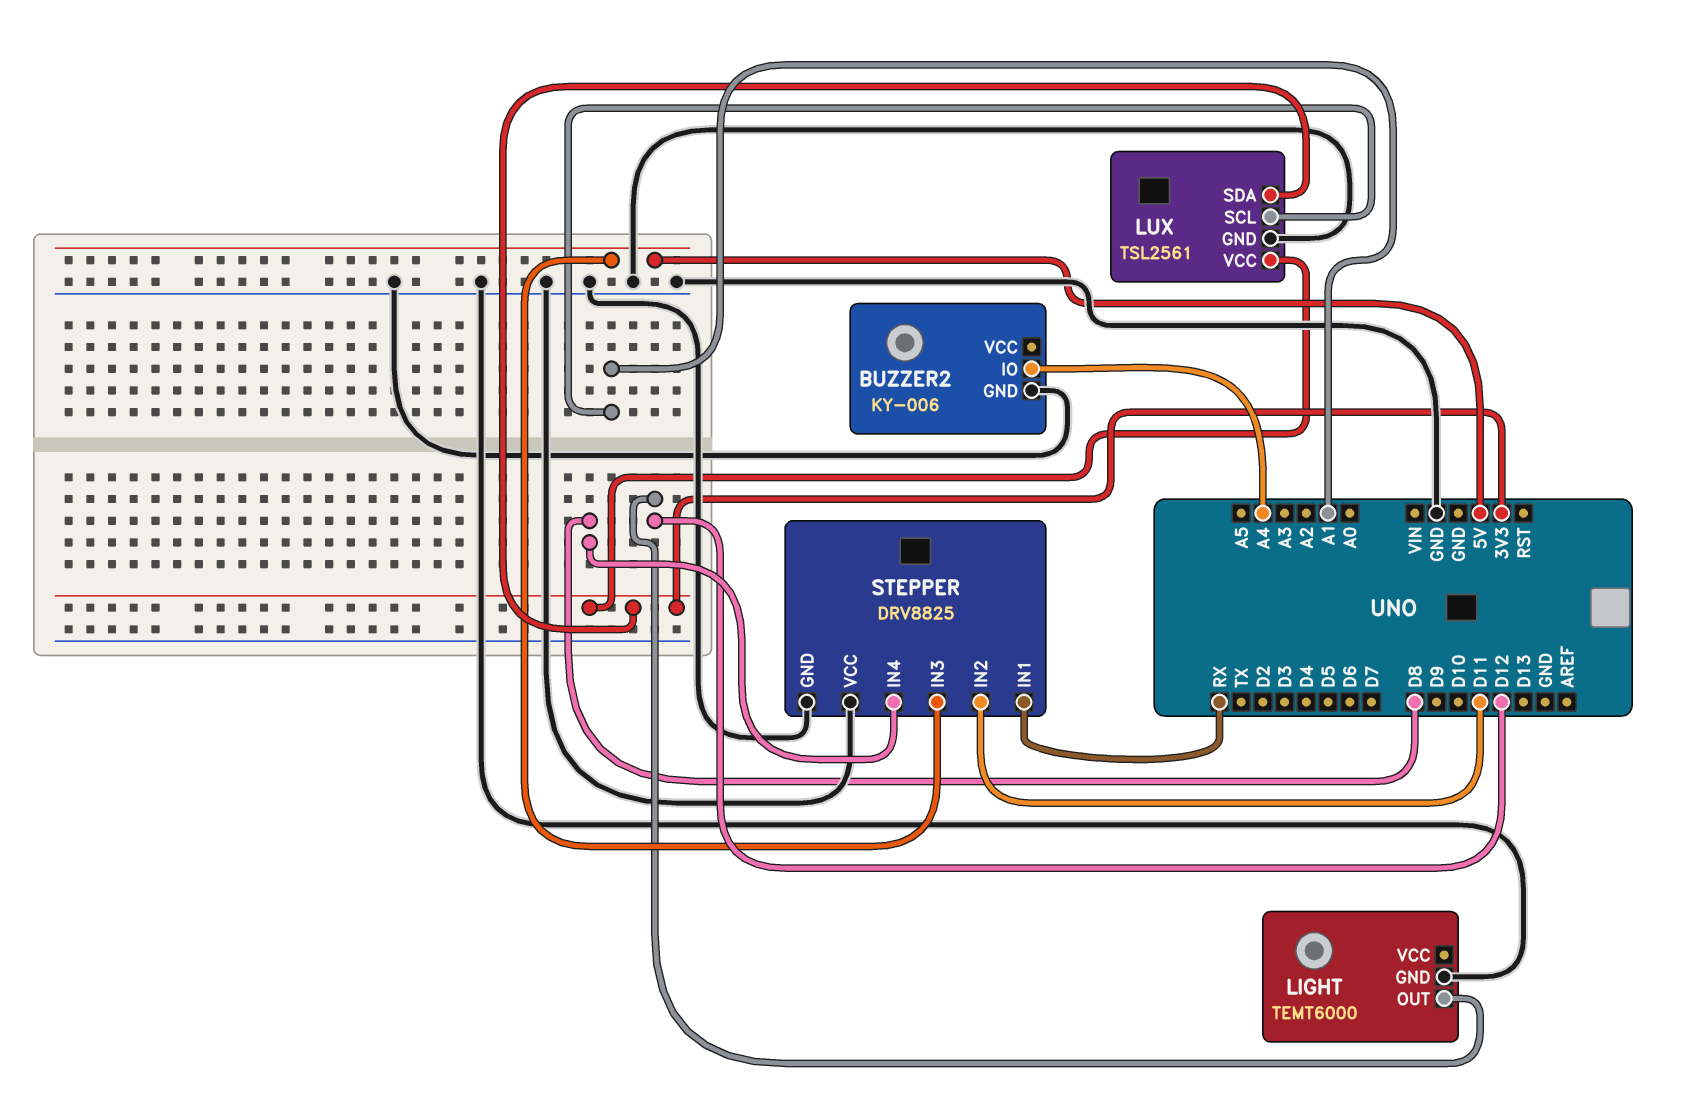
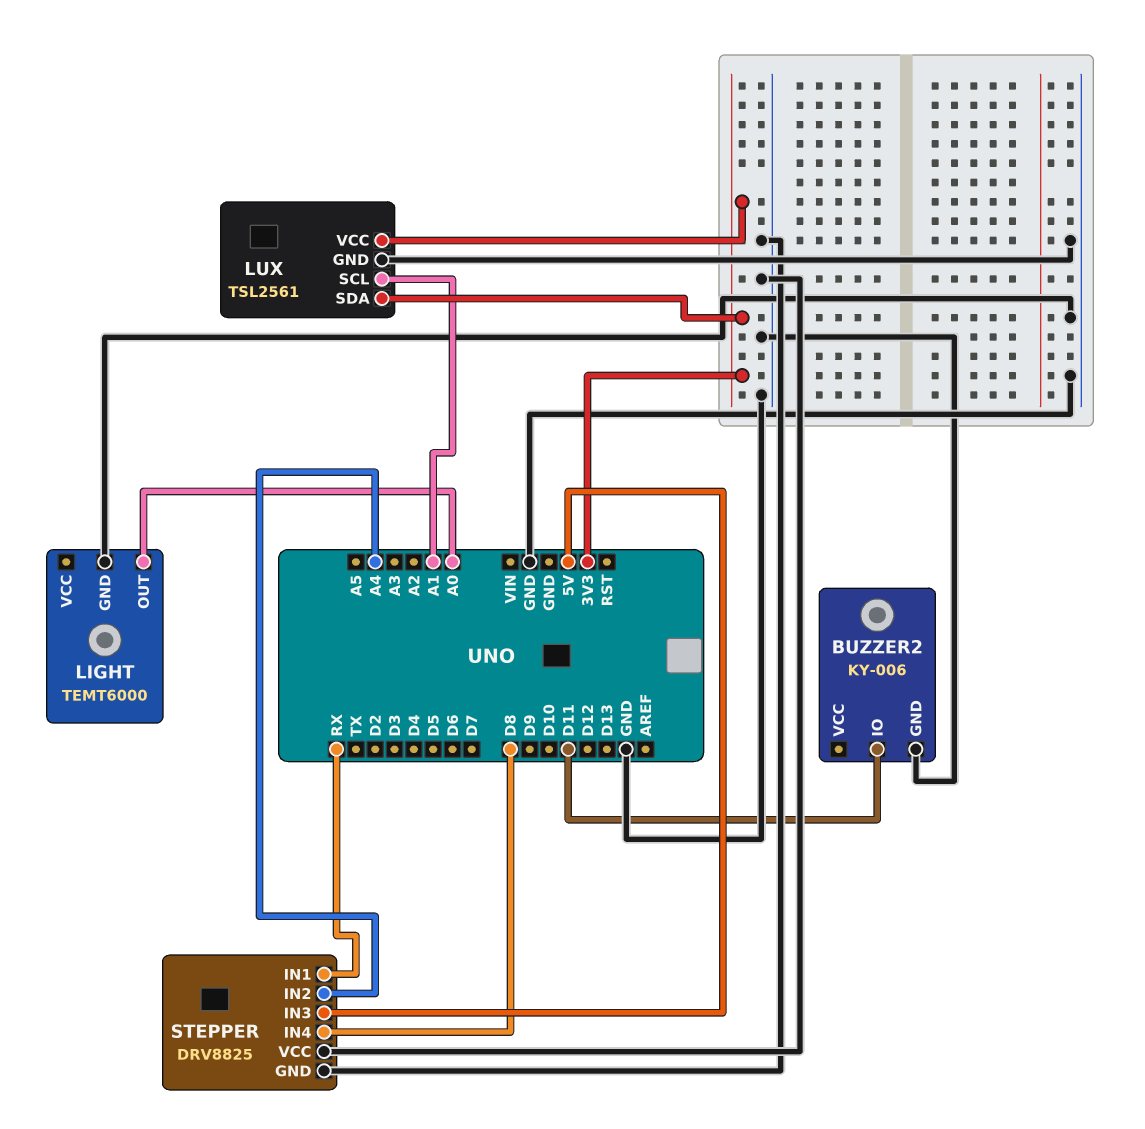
BUZZER2 pin IO: A4 -> D11
LIGHT pin OUT: D12 -> A0
STEPPER pin IN2: D11 -> A4

